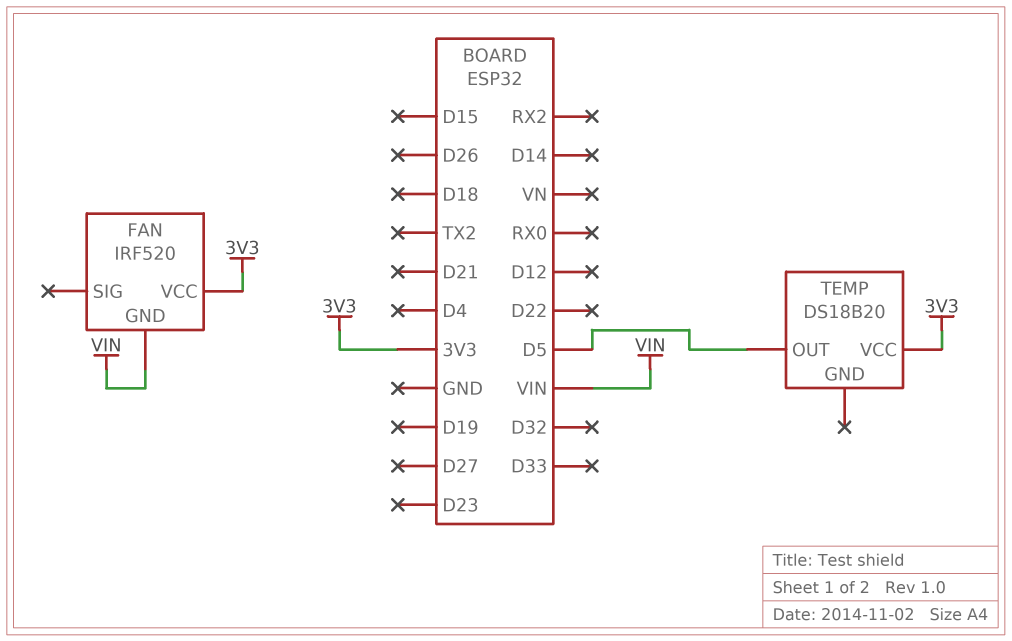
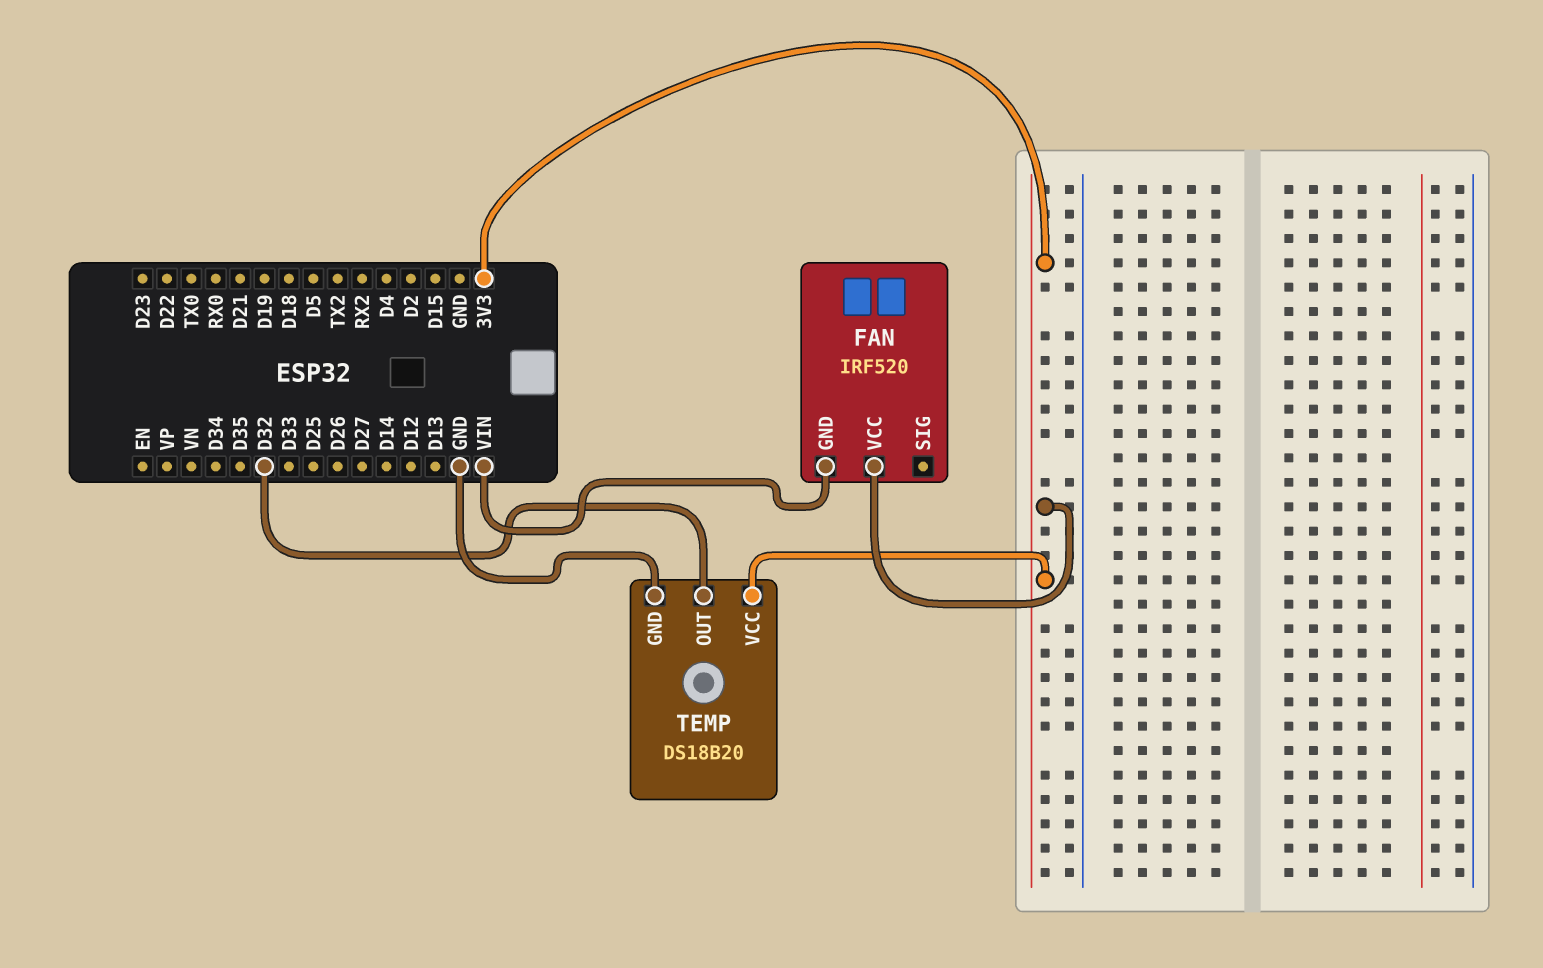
TEMP pin GND: none -> GND
TEMP pin OUT: D5 -> D32

